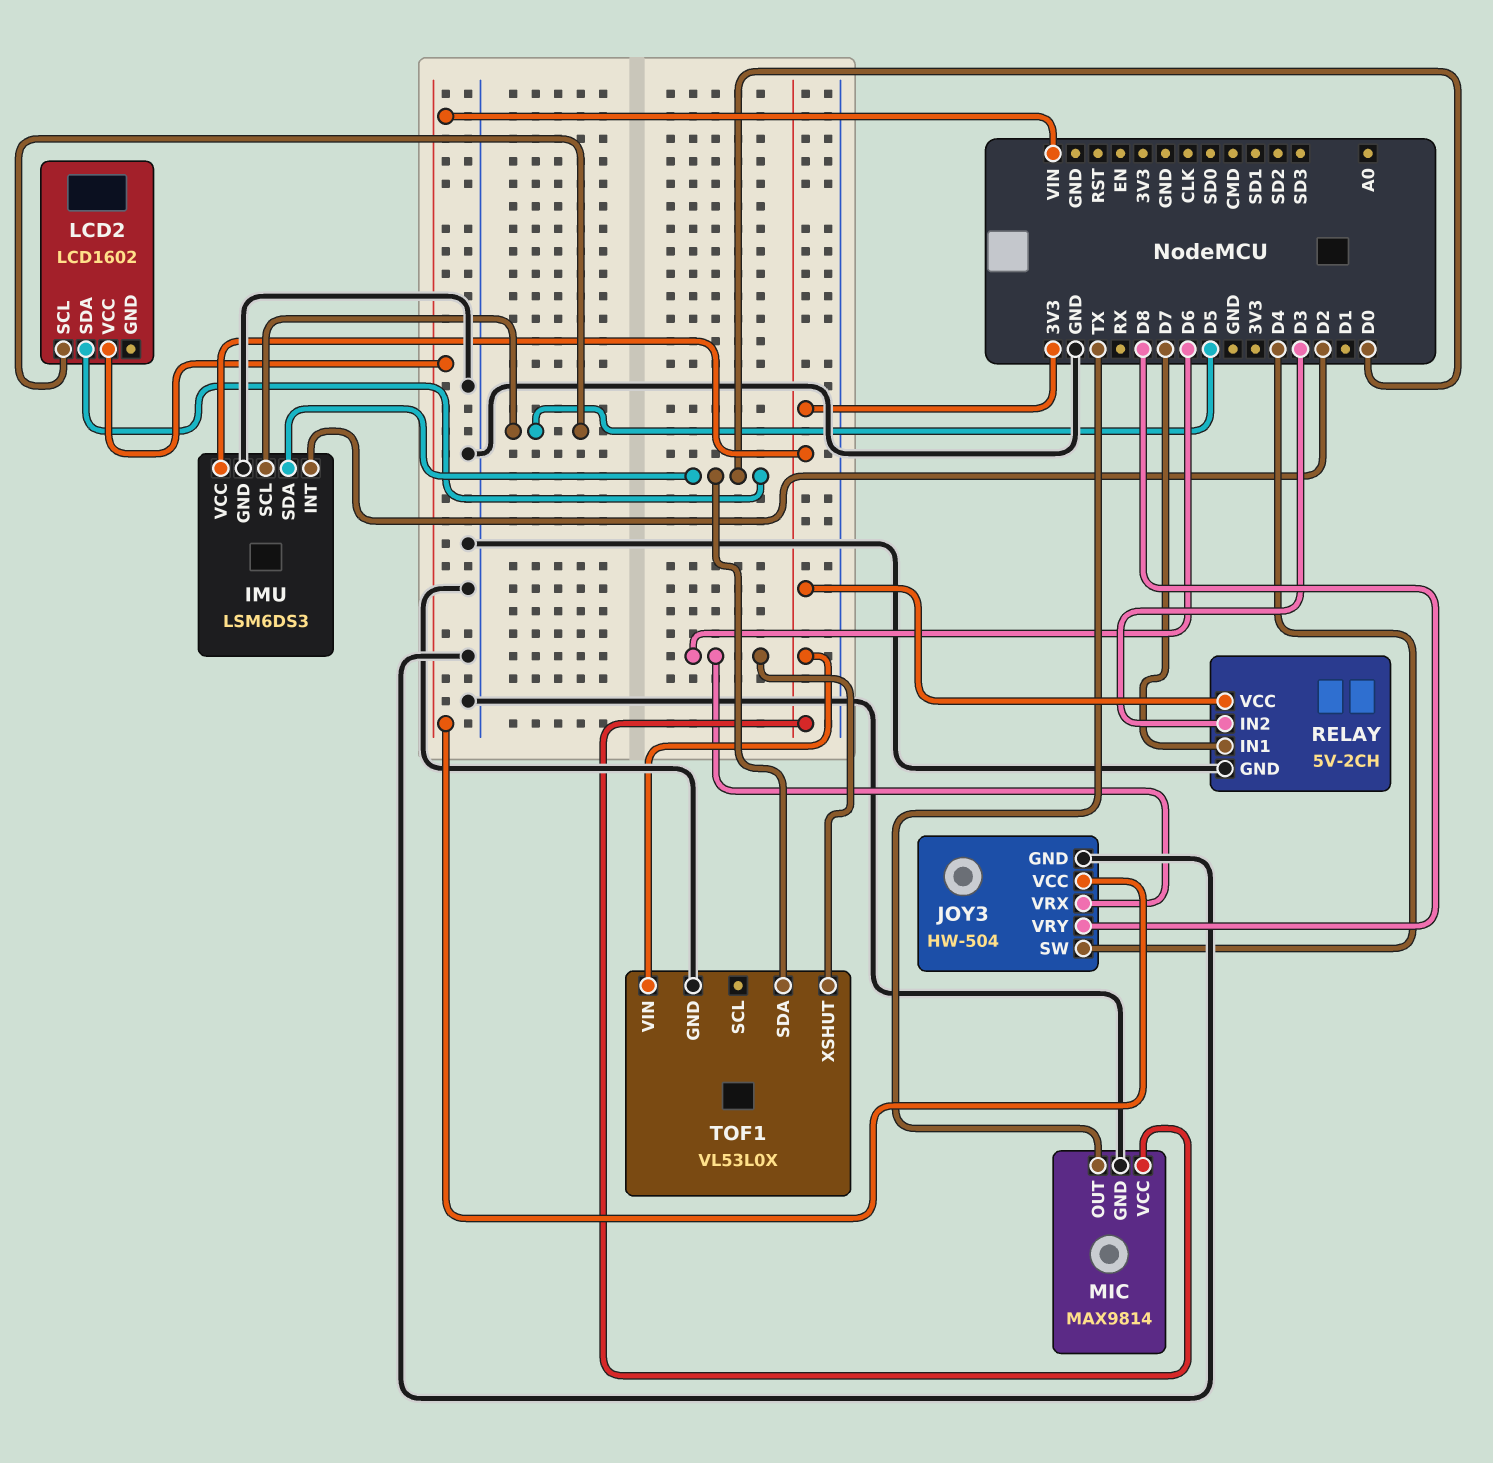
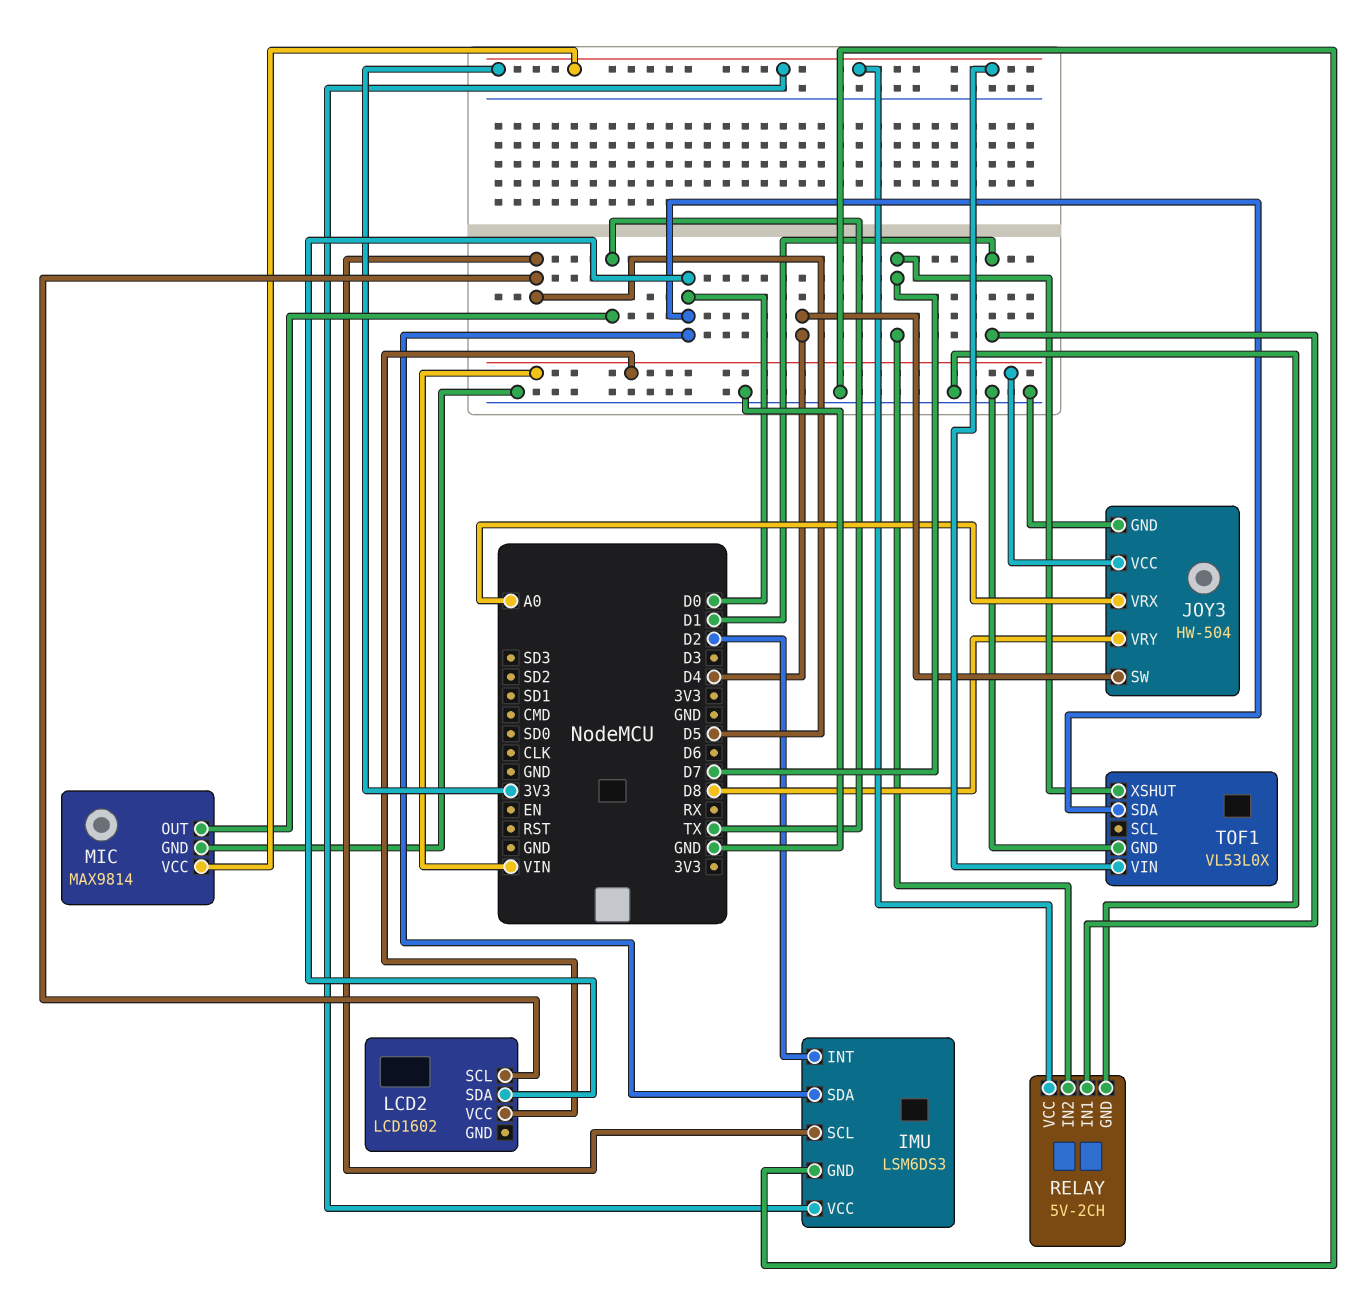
JOY3 pin VRX: D6 -> A0
RELAY pin IN1: D7 -> D1
RELAY pin IN2: D3 -> D7
TOF1 pin XSHUT: D6 -> D7

